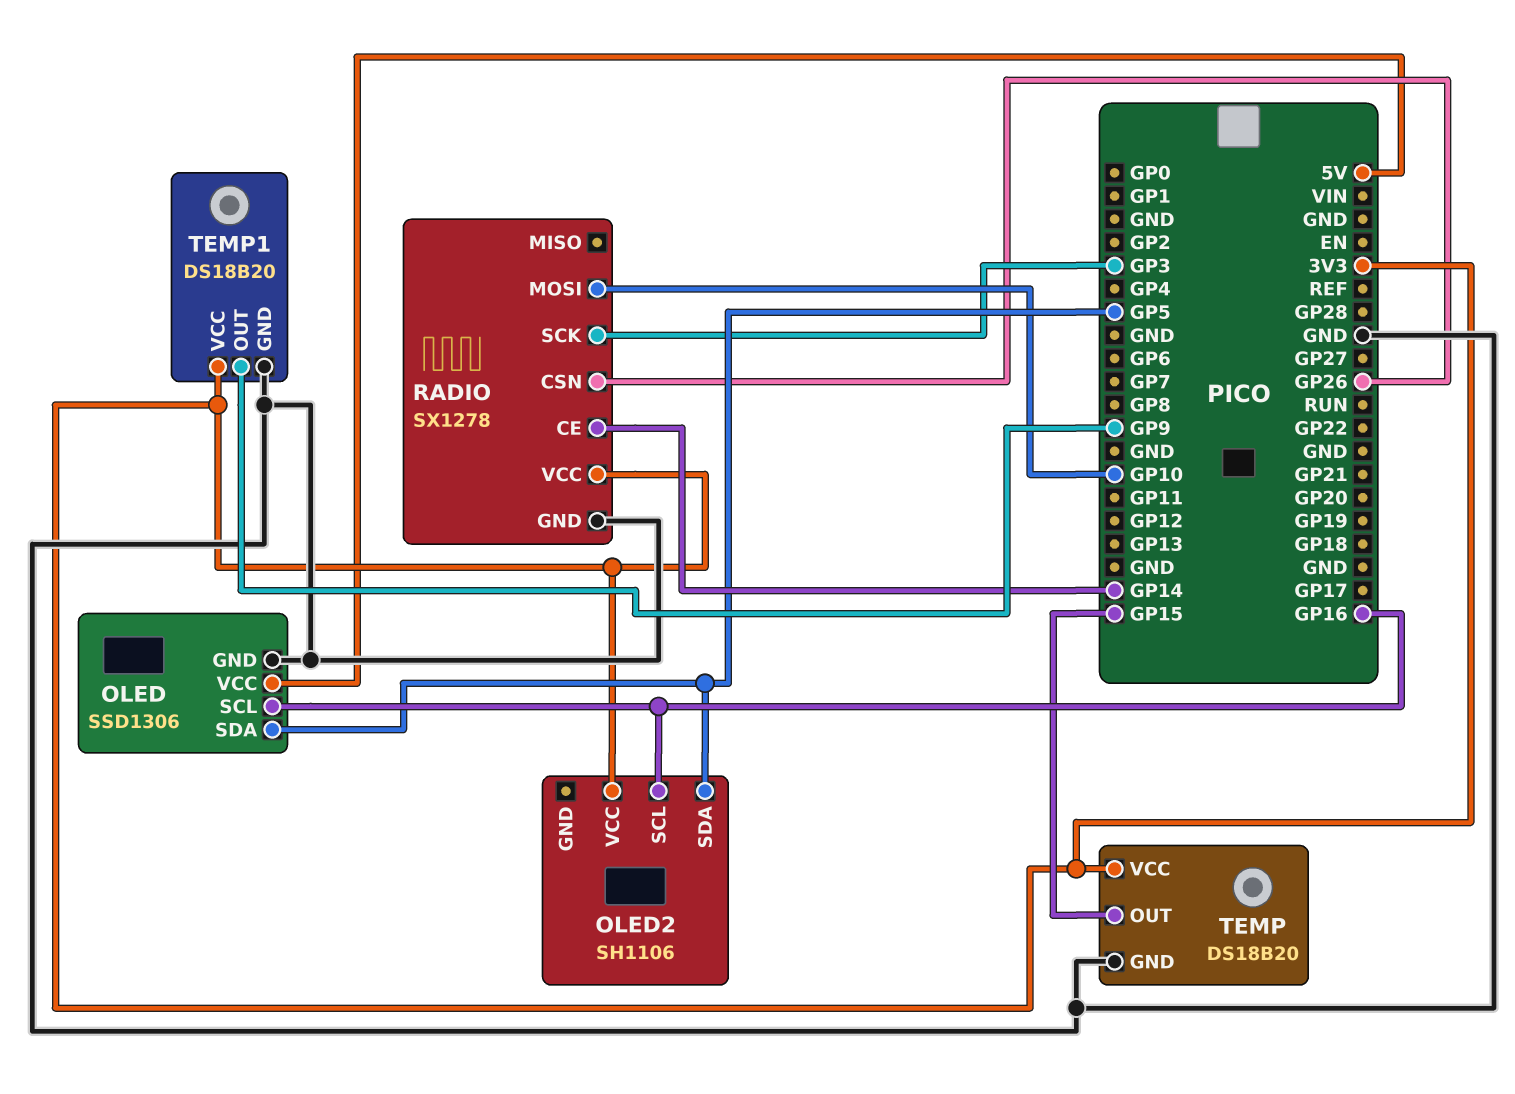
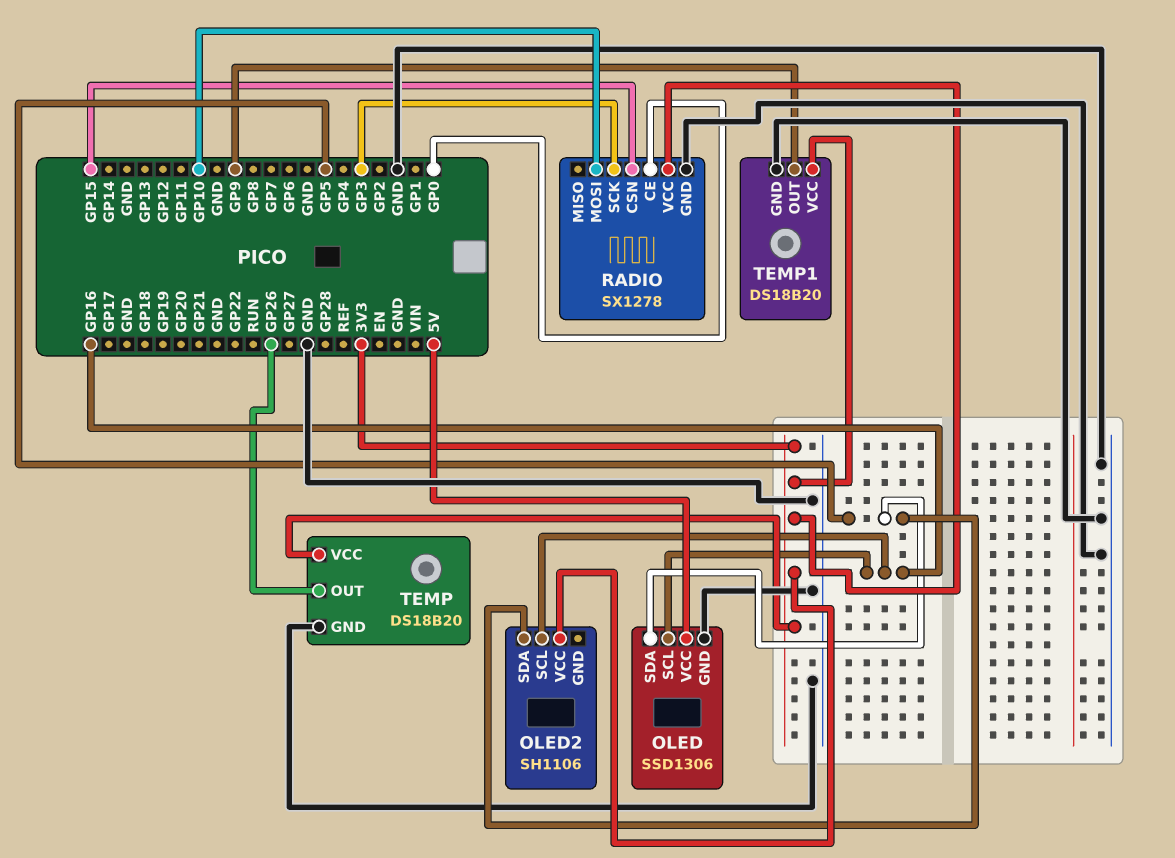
RADIO pin CE: GP14 -> GP0
RADIO pin CSN: GP26 -> GP15
TEMP pin OUT: GP15 -> GP26

